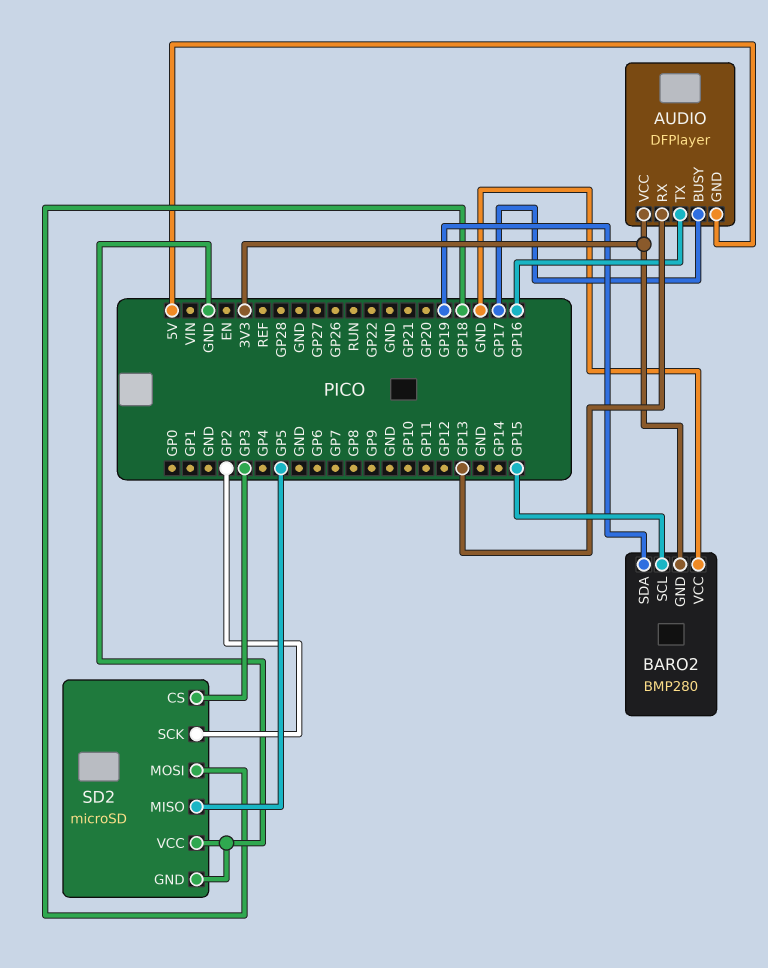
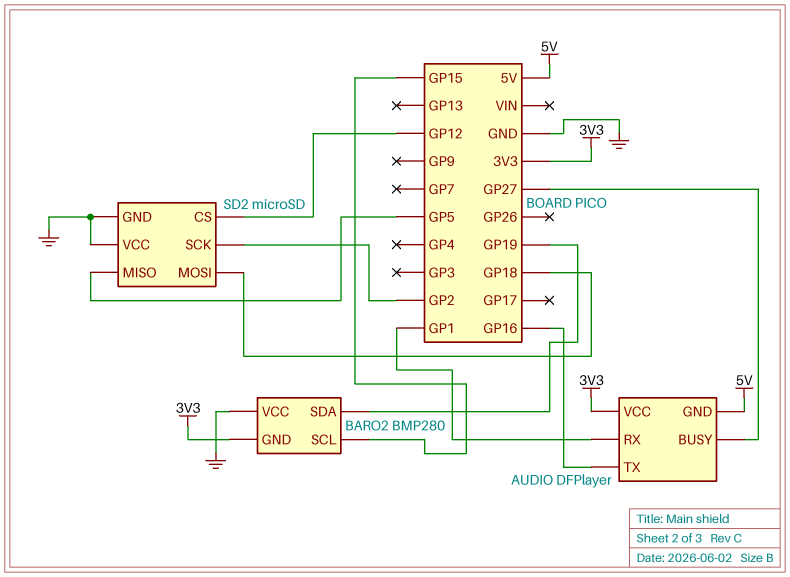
AUDIO pin BUSY: GP17 -> GP27
AUDIO pin RX: GP13 -> GP1
SD2 pin CS: GP3 -> GP12

